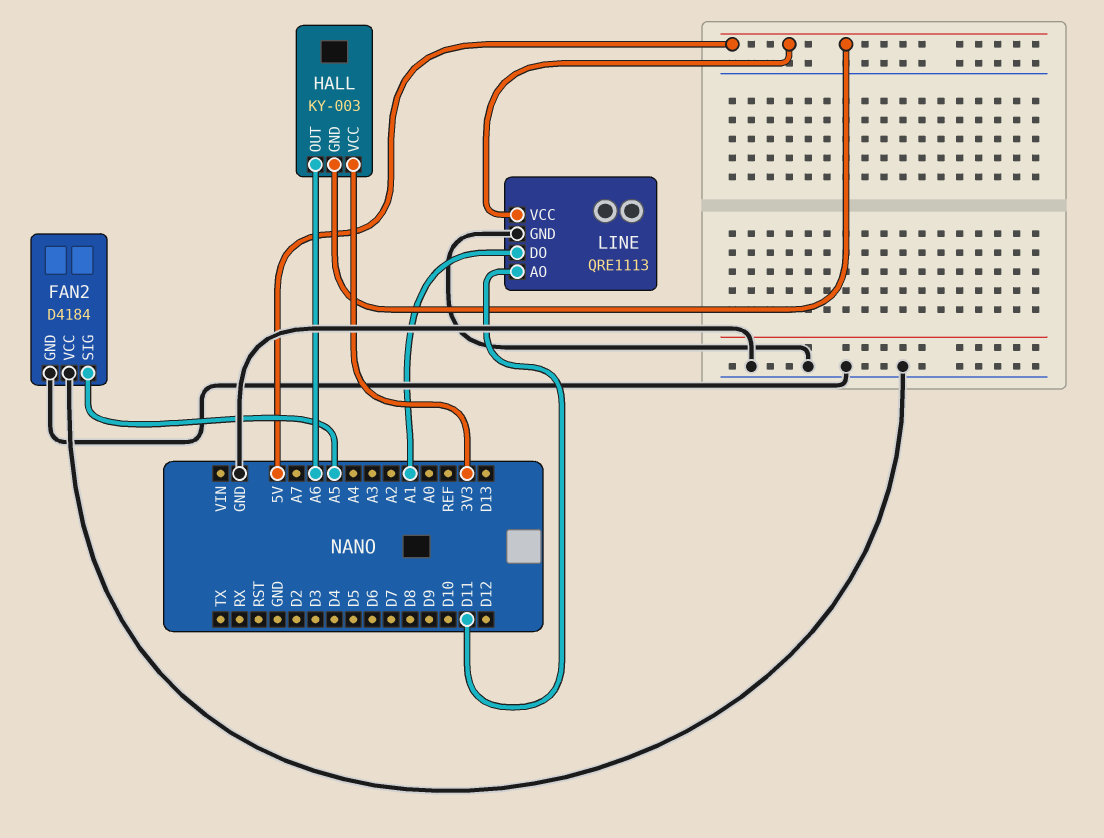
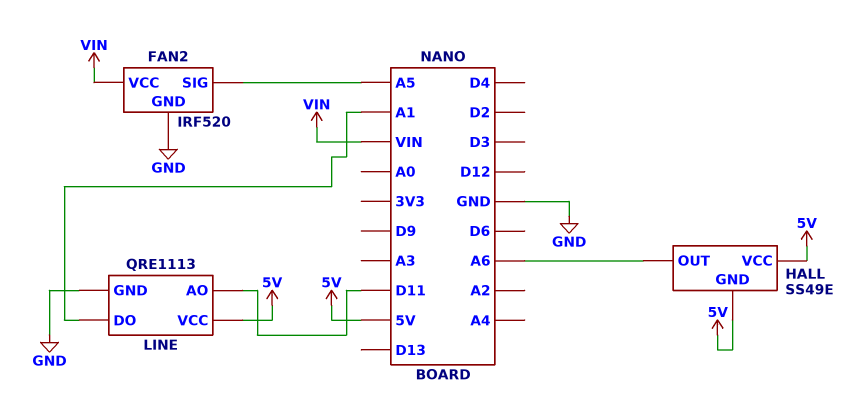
FAN2: D4184 -> IRF520
FAN2 pin VCC: GND -> VIN
HALL: KY-003 -> SS49E
HALL pin VCC: 3V3 -> 5V

